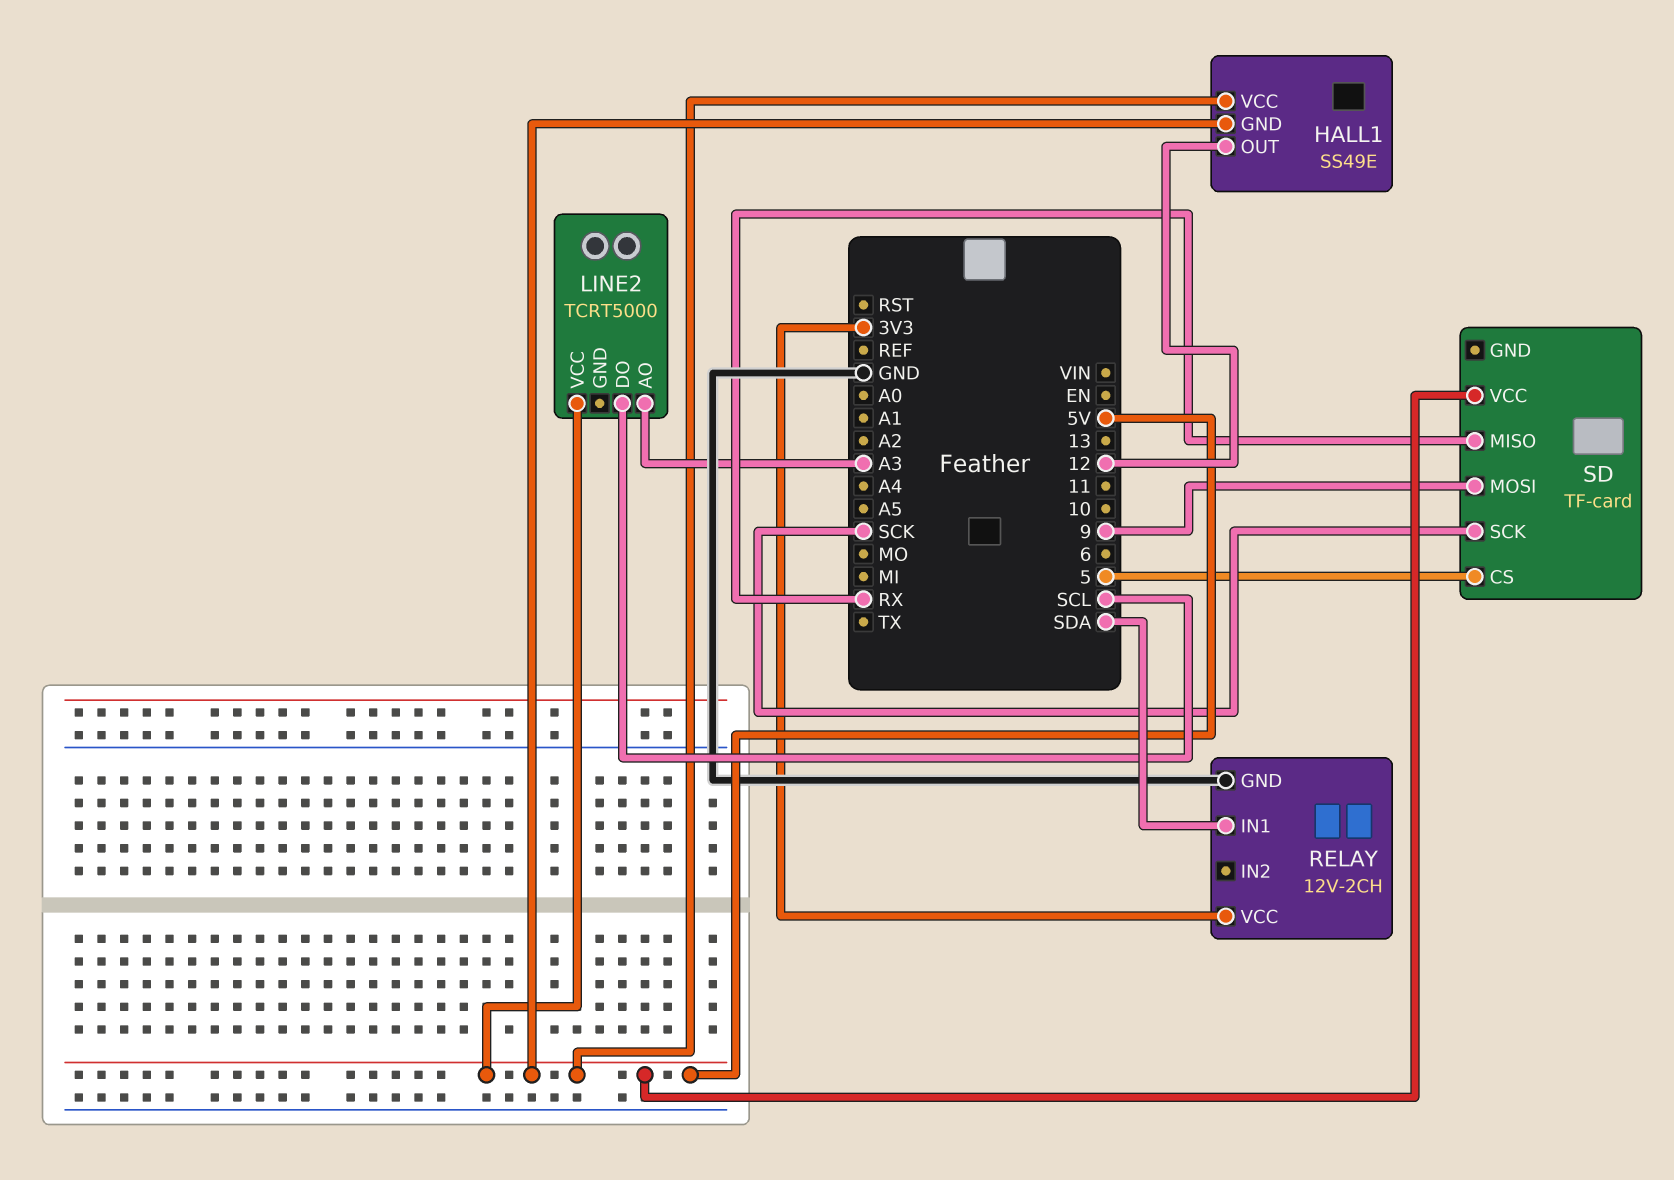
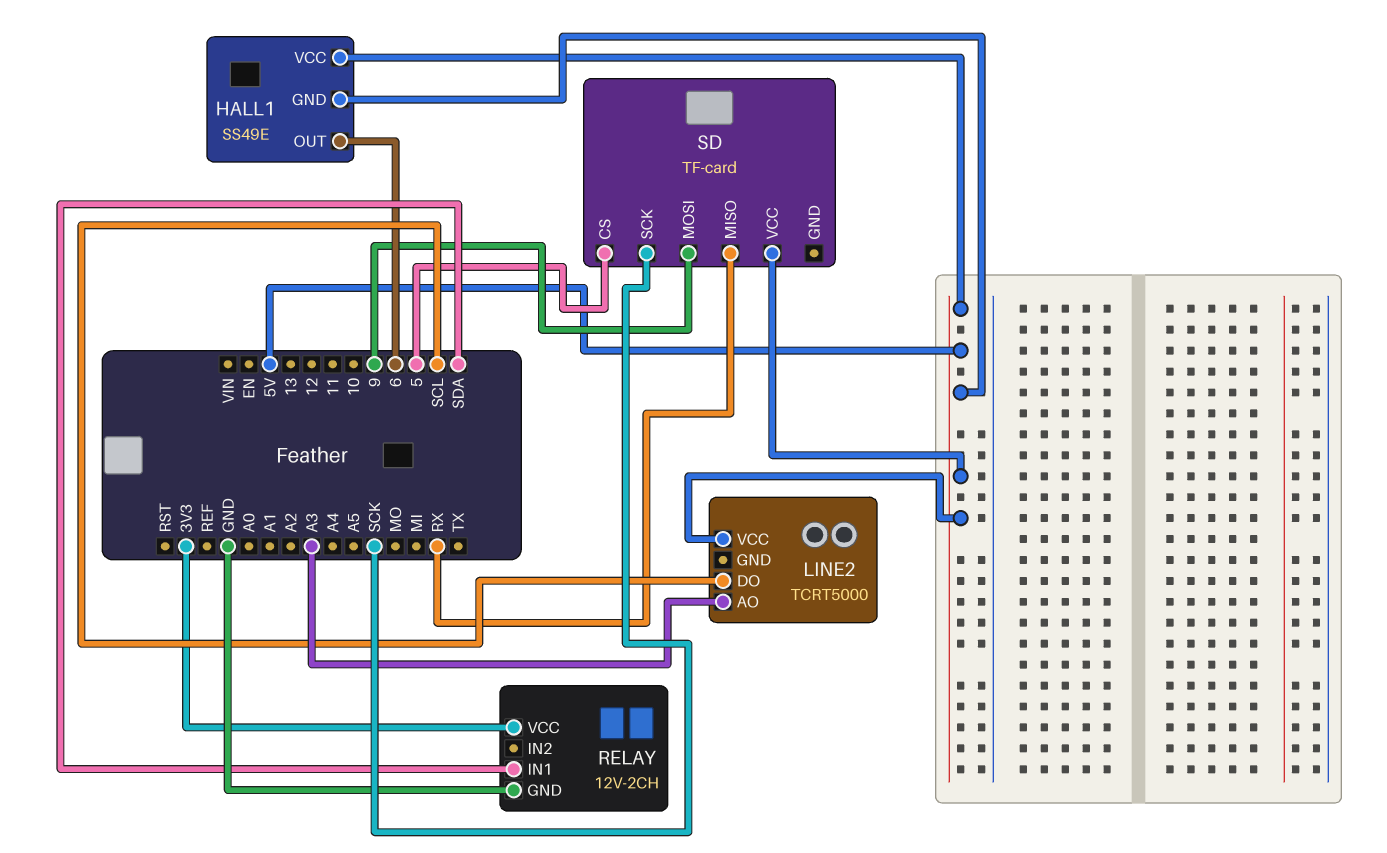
HALL1 pin OUT: 12 -> 6

